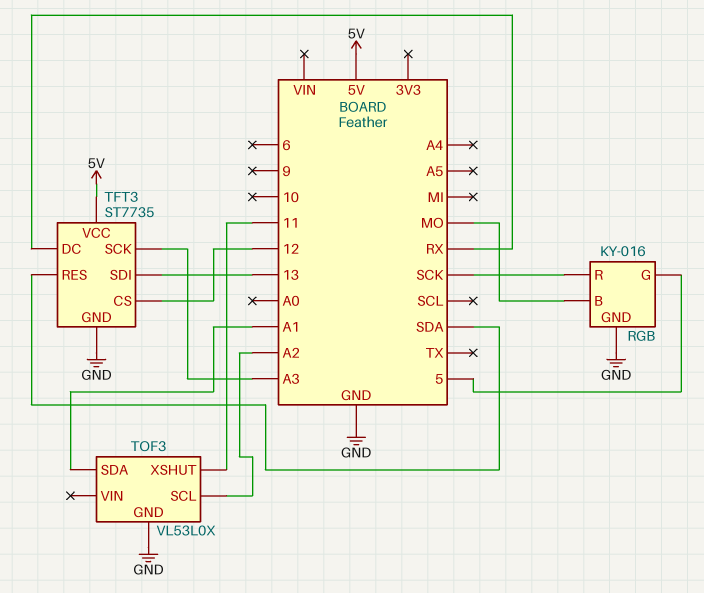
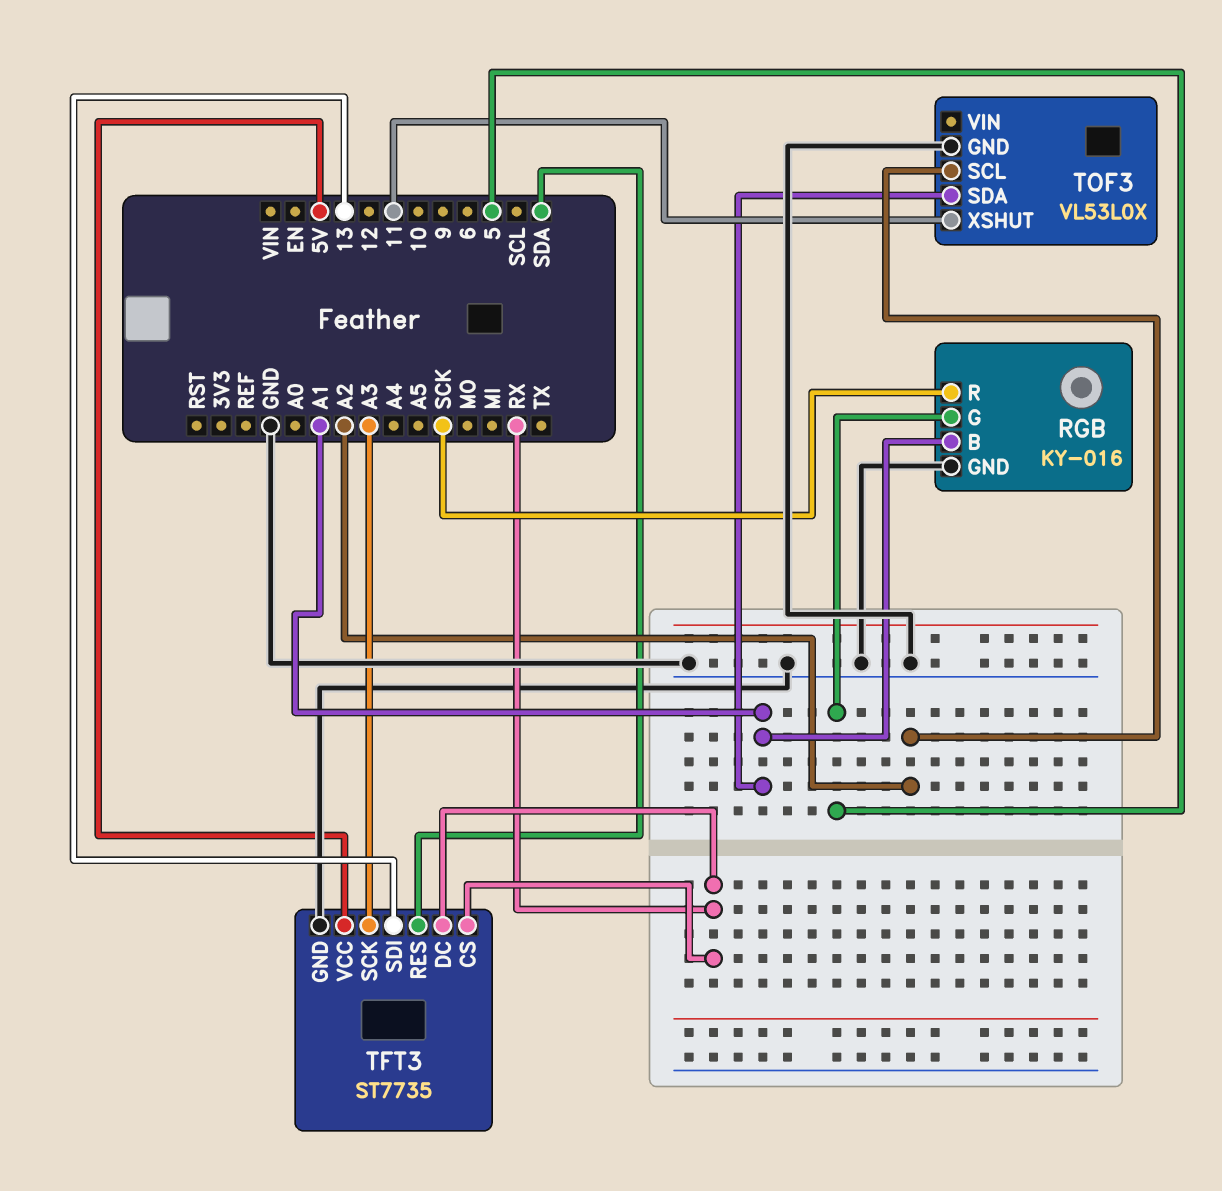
RGB pin B: MO -> A1
TFT3 pin CS: 12 -> RX

